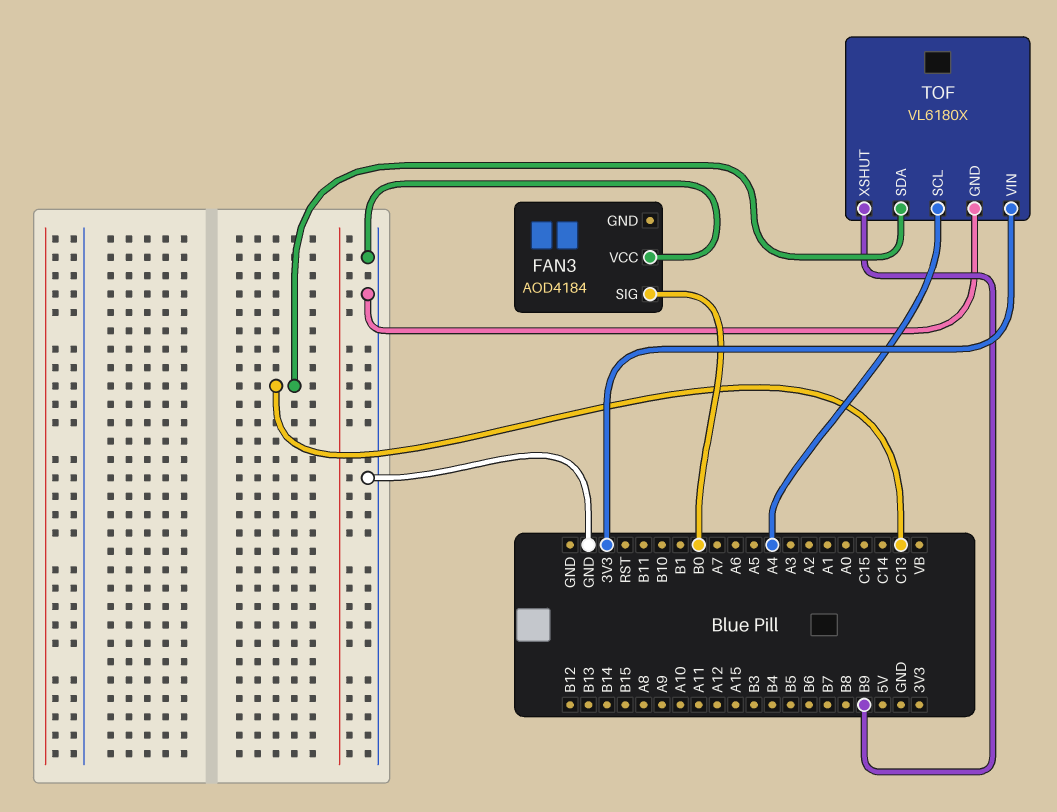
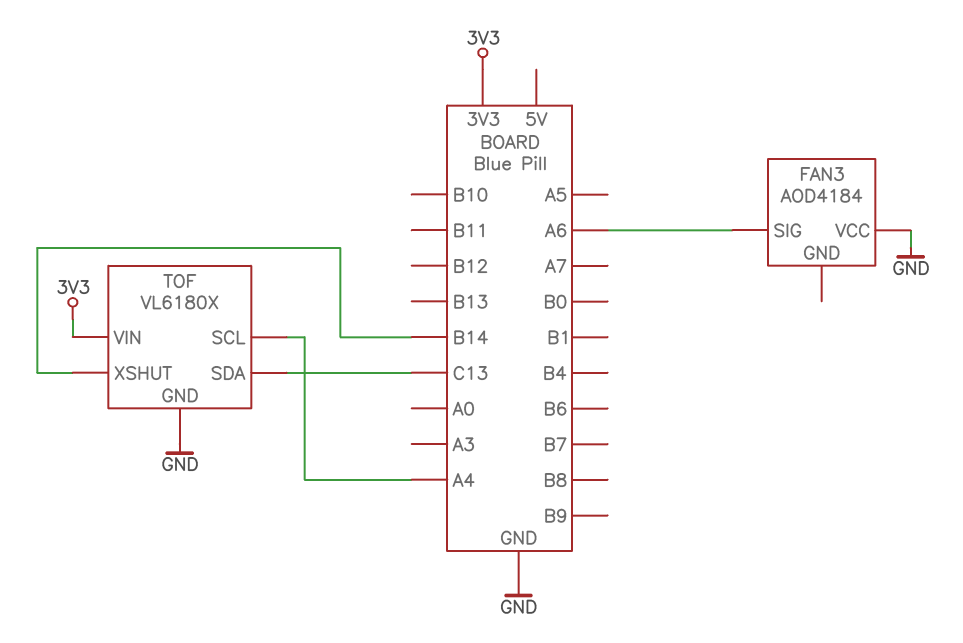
FAN3 pin SIG: B0 -> A6
TOF pin XSHUT: B9 -> B14

